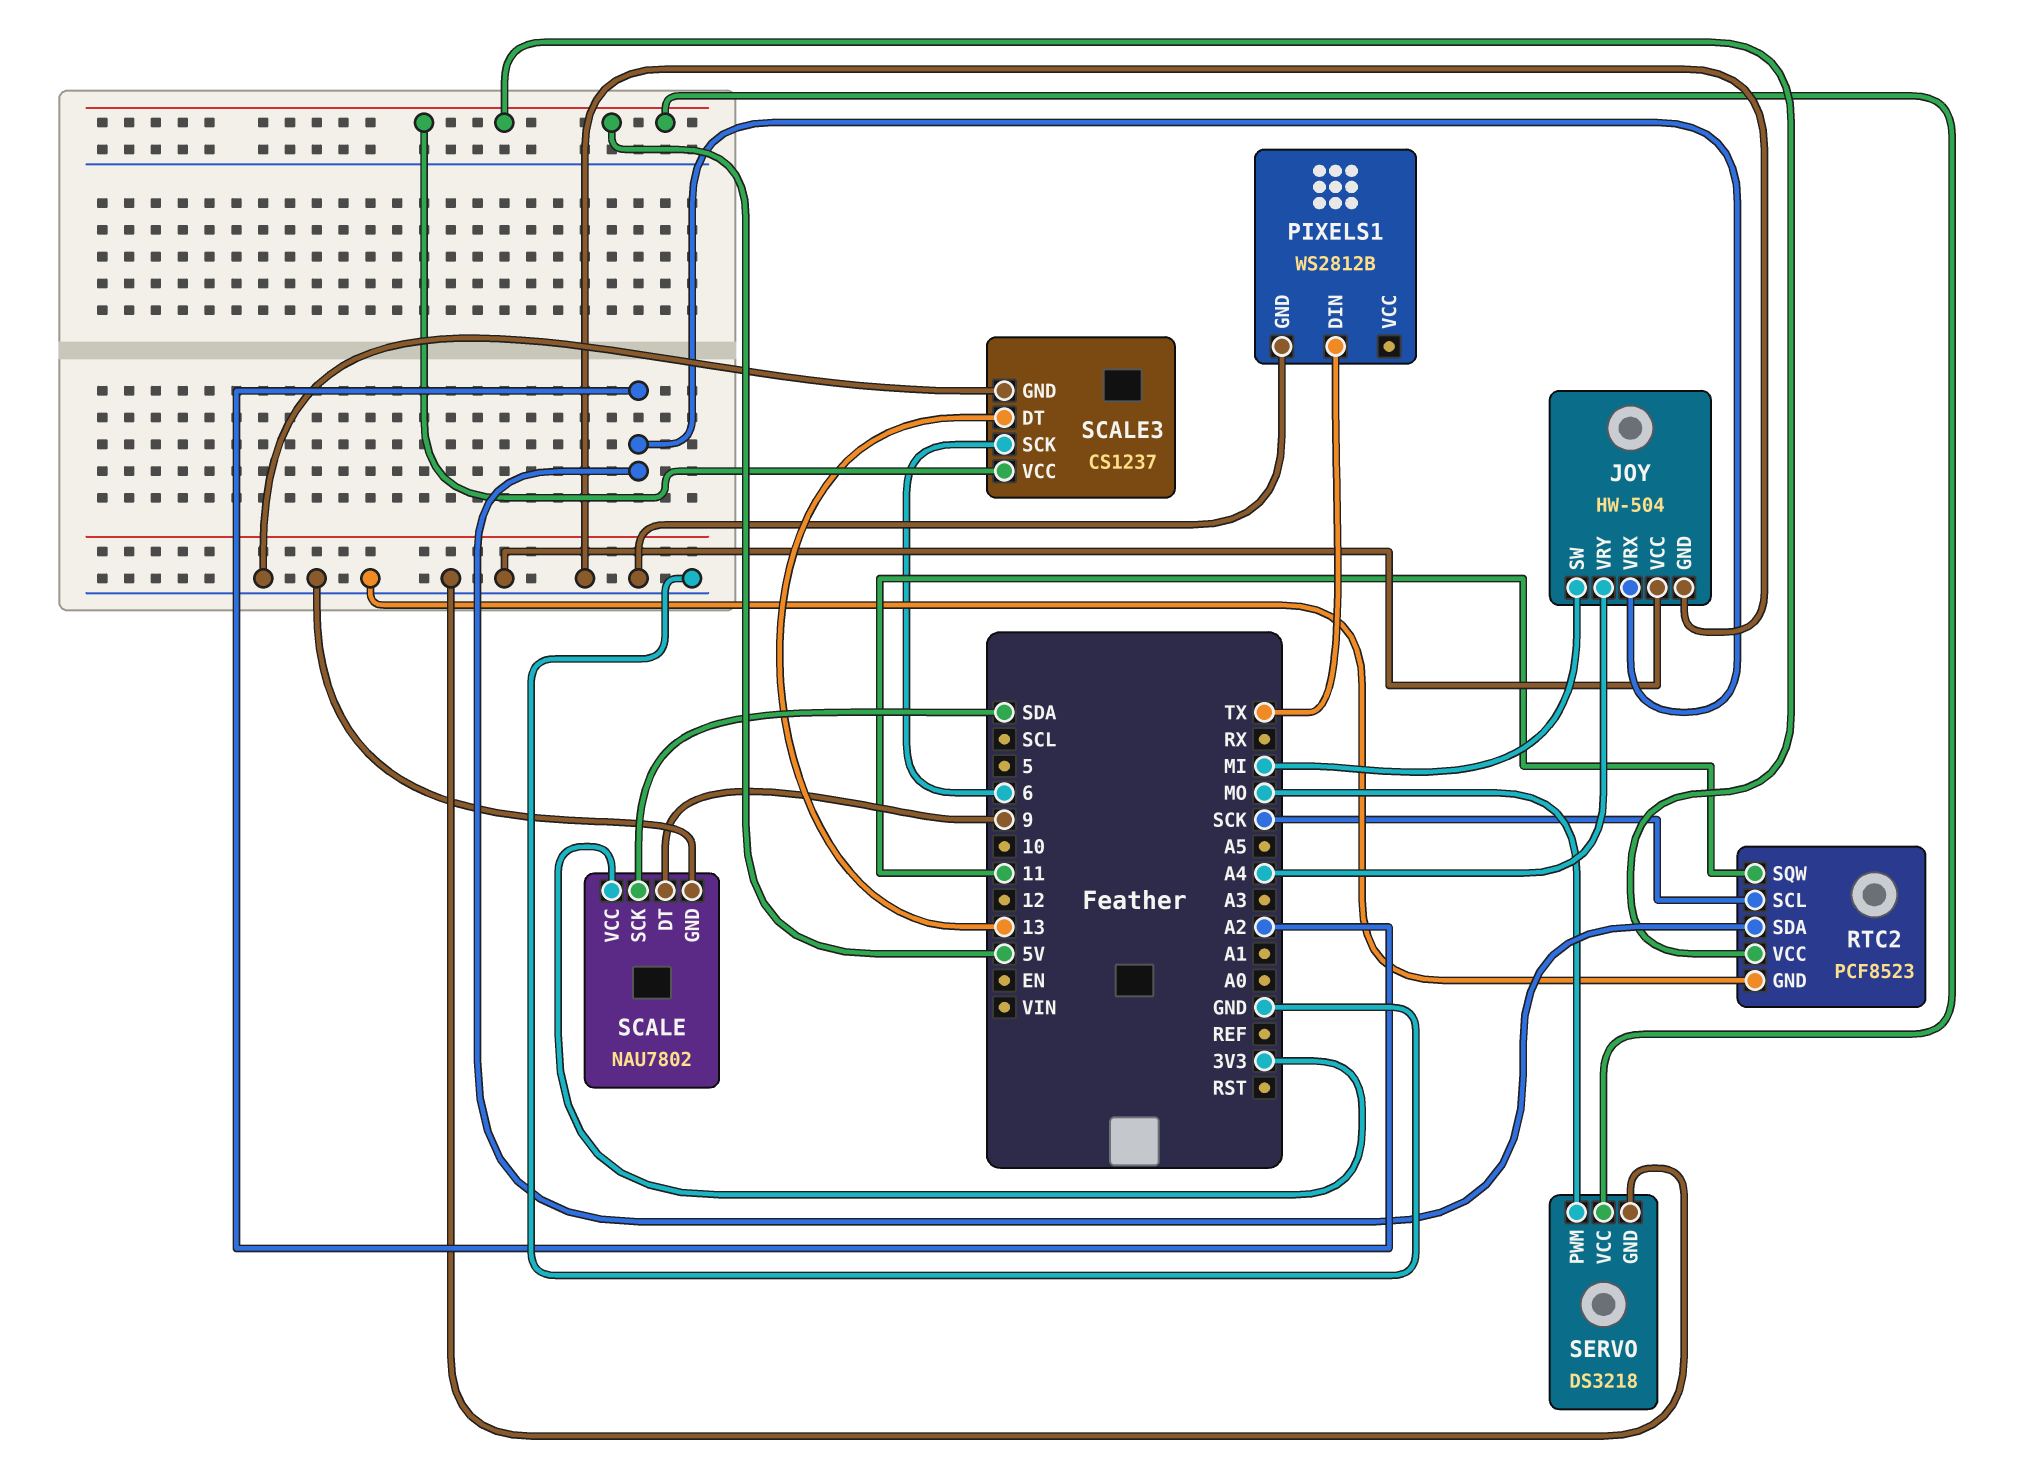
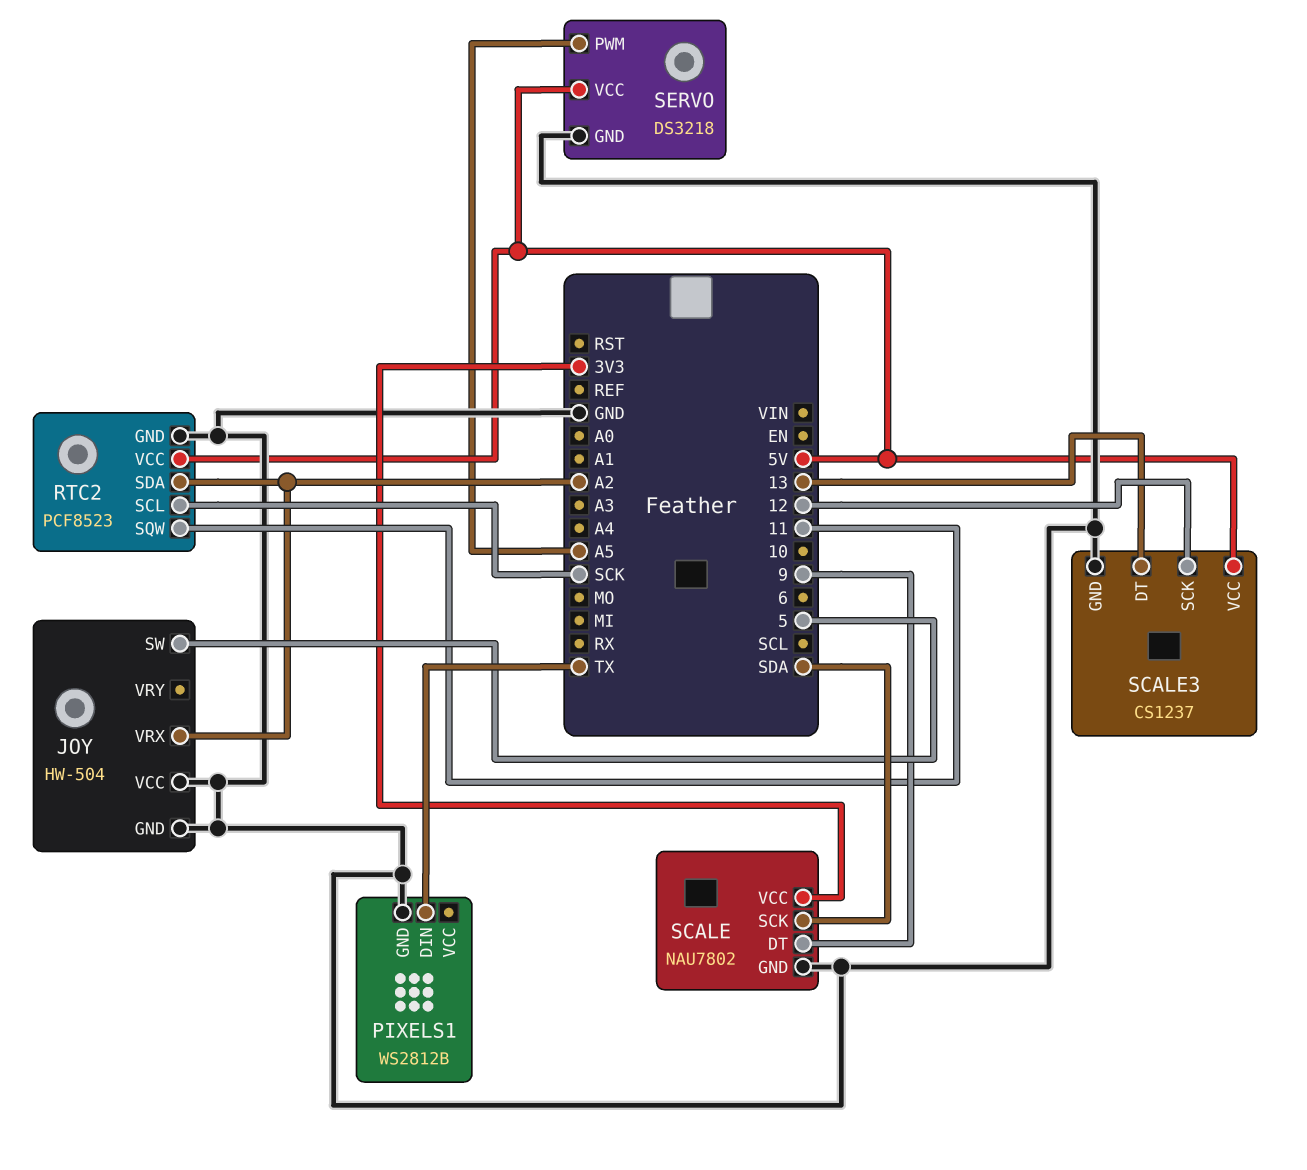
JOY pin SW: MI -> 5
JOY pin VRY: A4 -> none
SCALE3 pin SCK: 6 -> 12
SERVO pin PWM: MO -> A5

